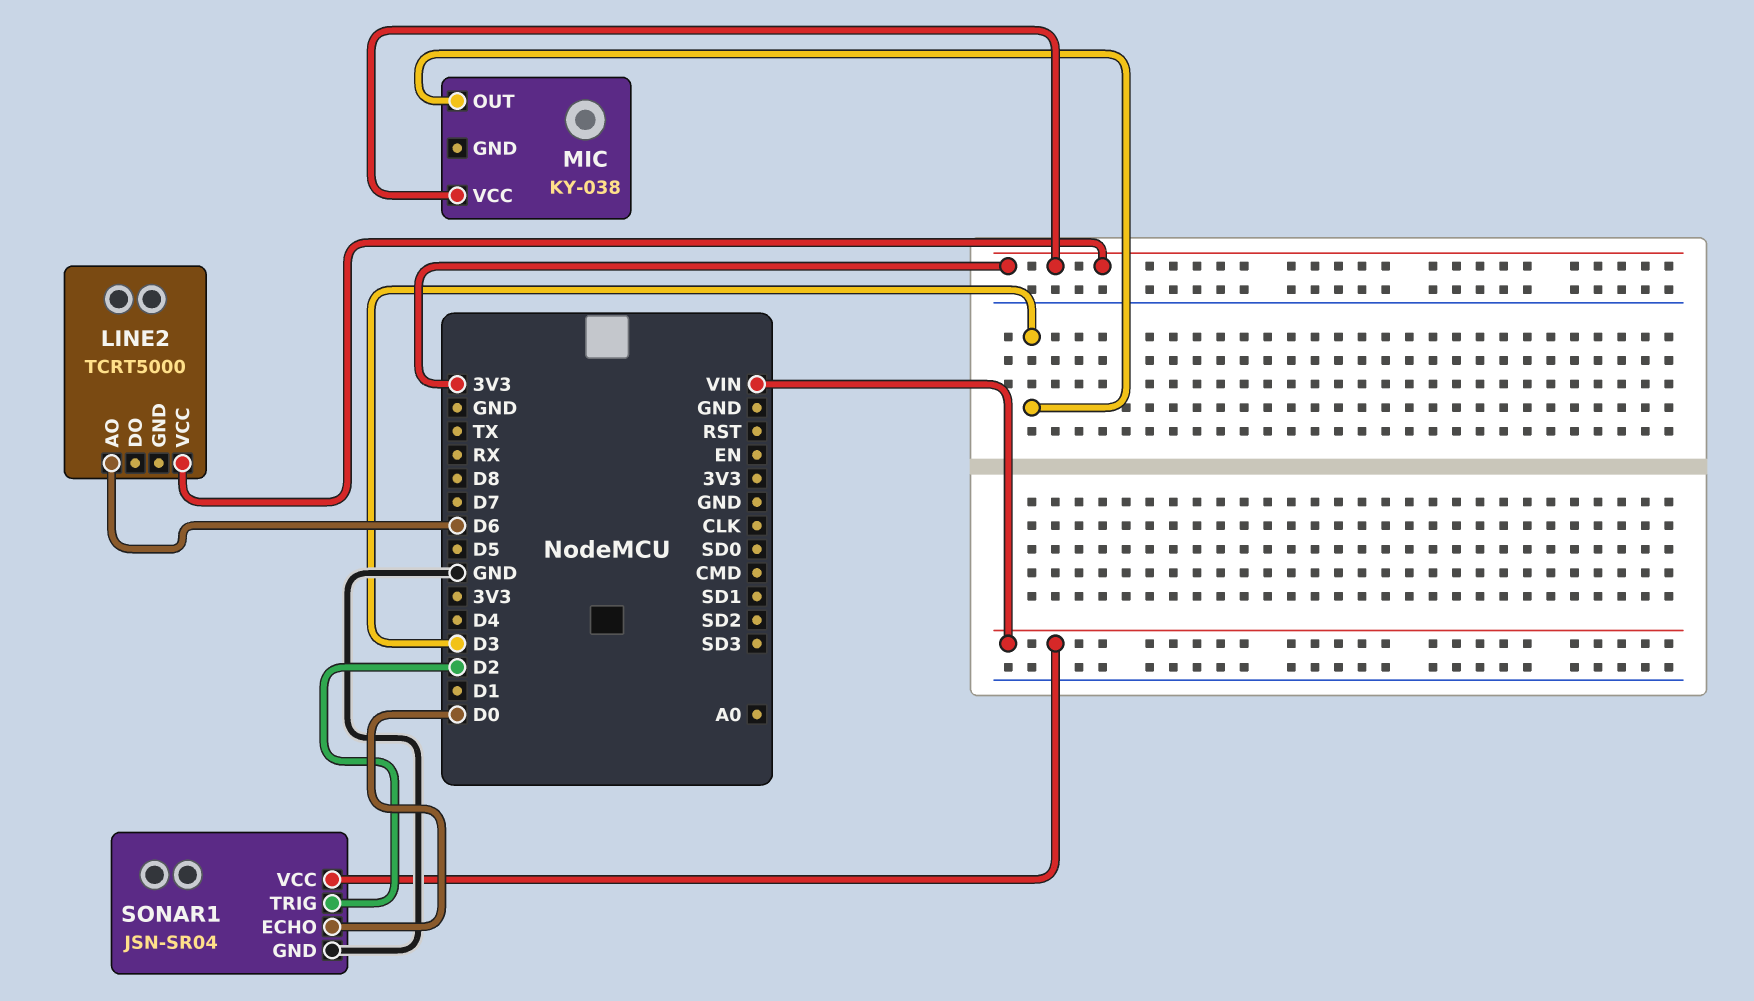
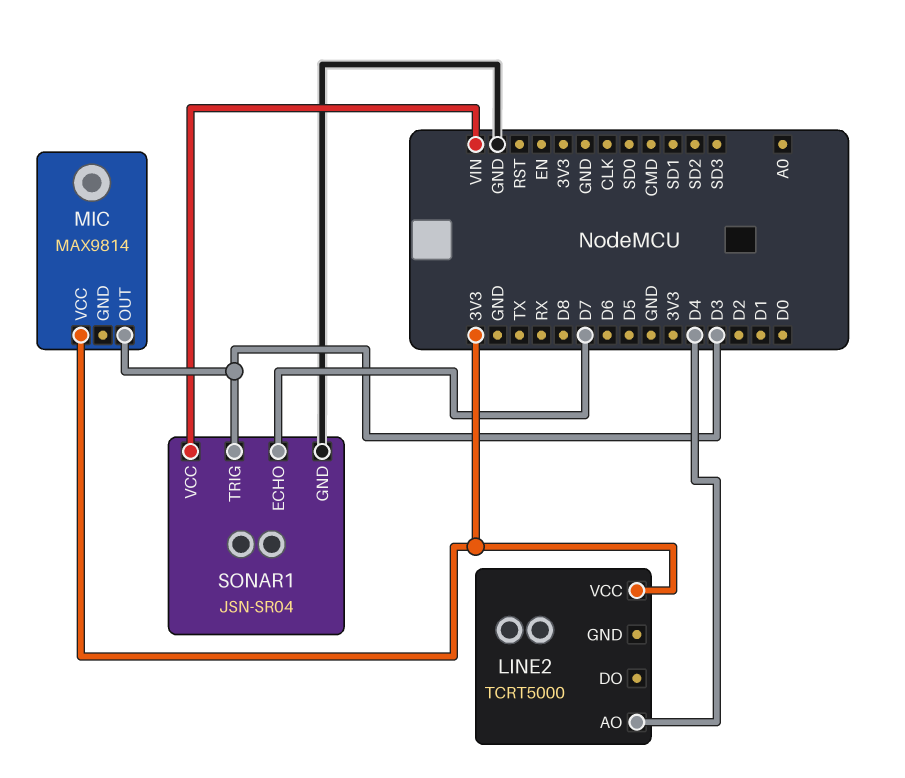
LINE2 pin AO: D6 -> D4
MIC: KY-038 -> MAX9814
SONAR1 pin ECHO: D0 -> D7
SONAR1 pin TRIG: D2 -> D3

